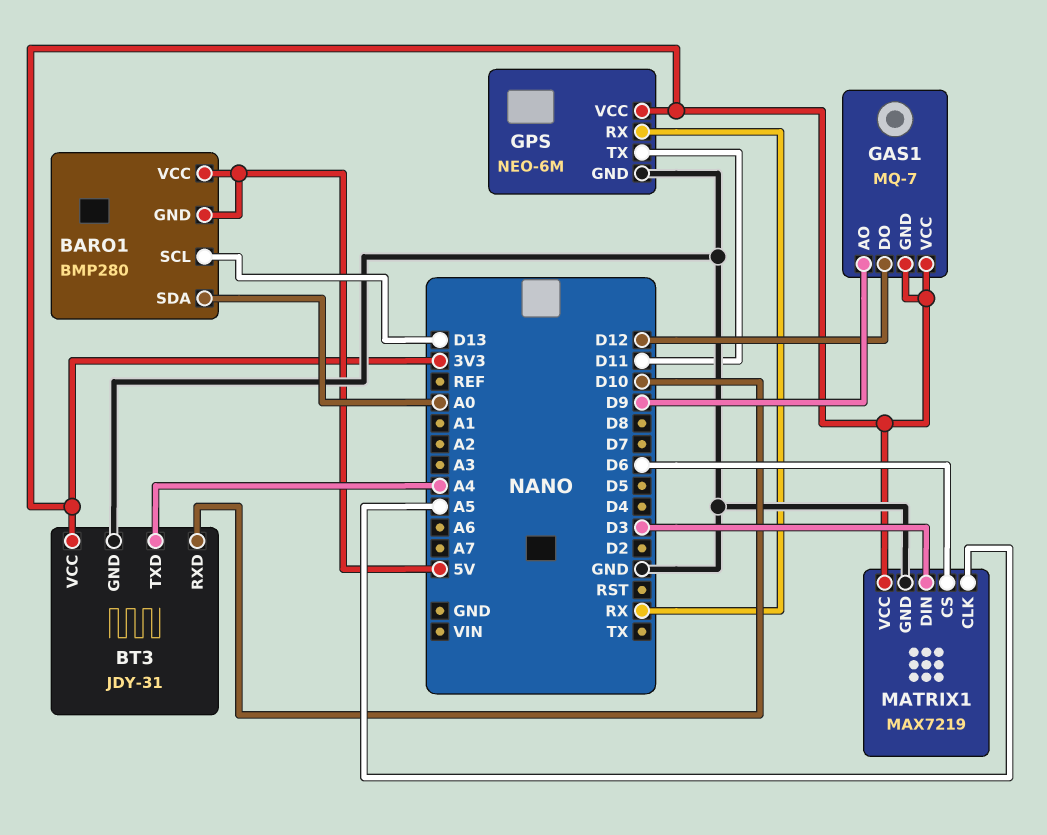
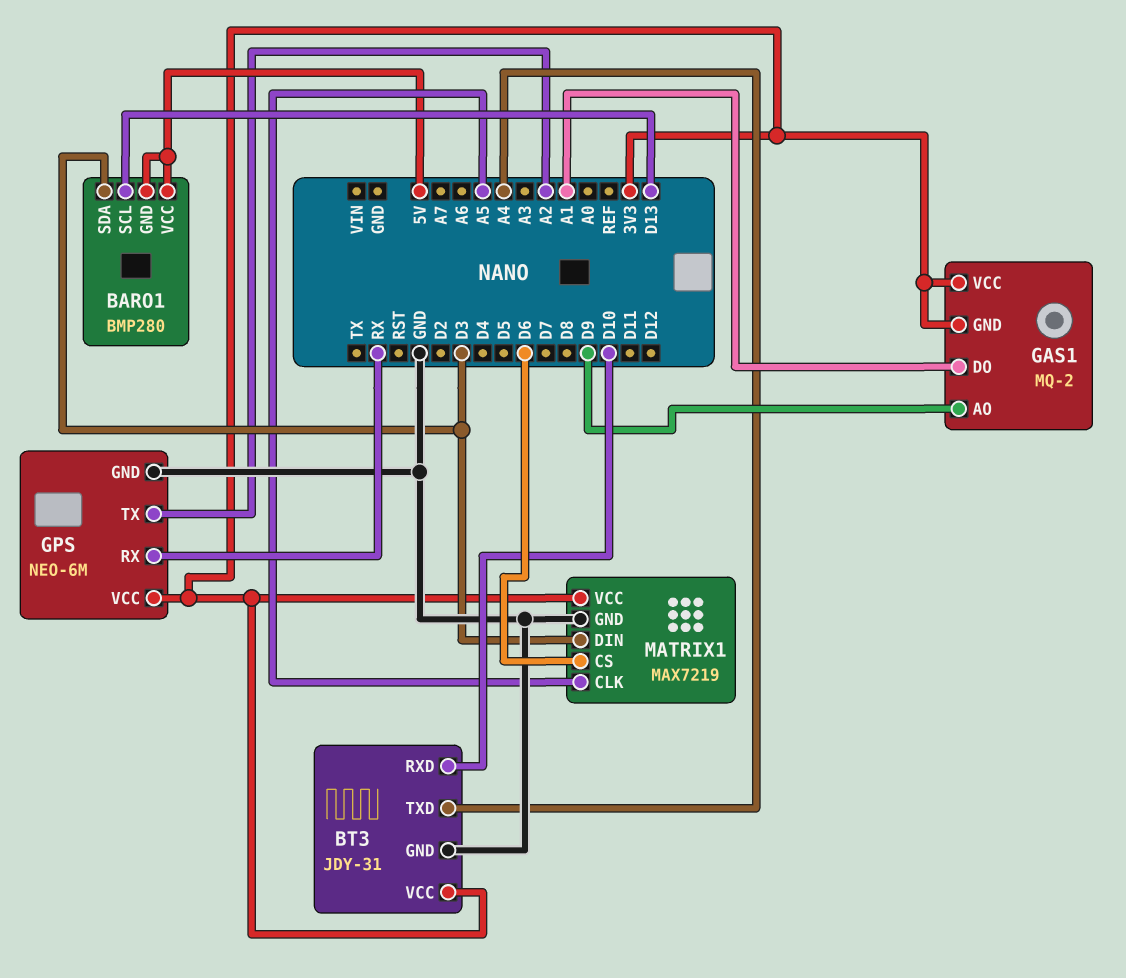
BARO1 pin SDA: A0 -> D3
GAS1: MQ-7 -> MQ-2
GAS1 pin DO: D12 -> A1
GPS pin TX: D11 -> A2

